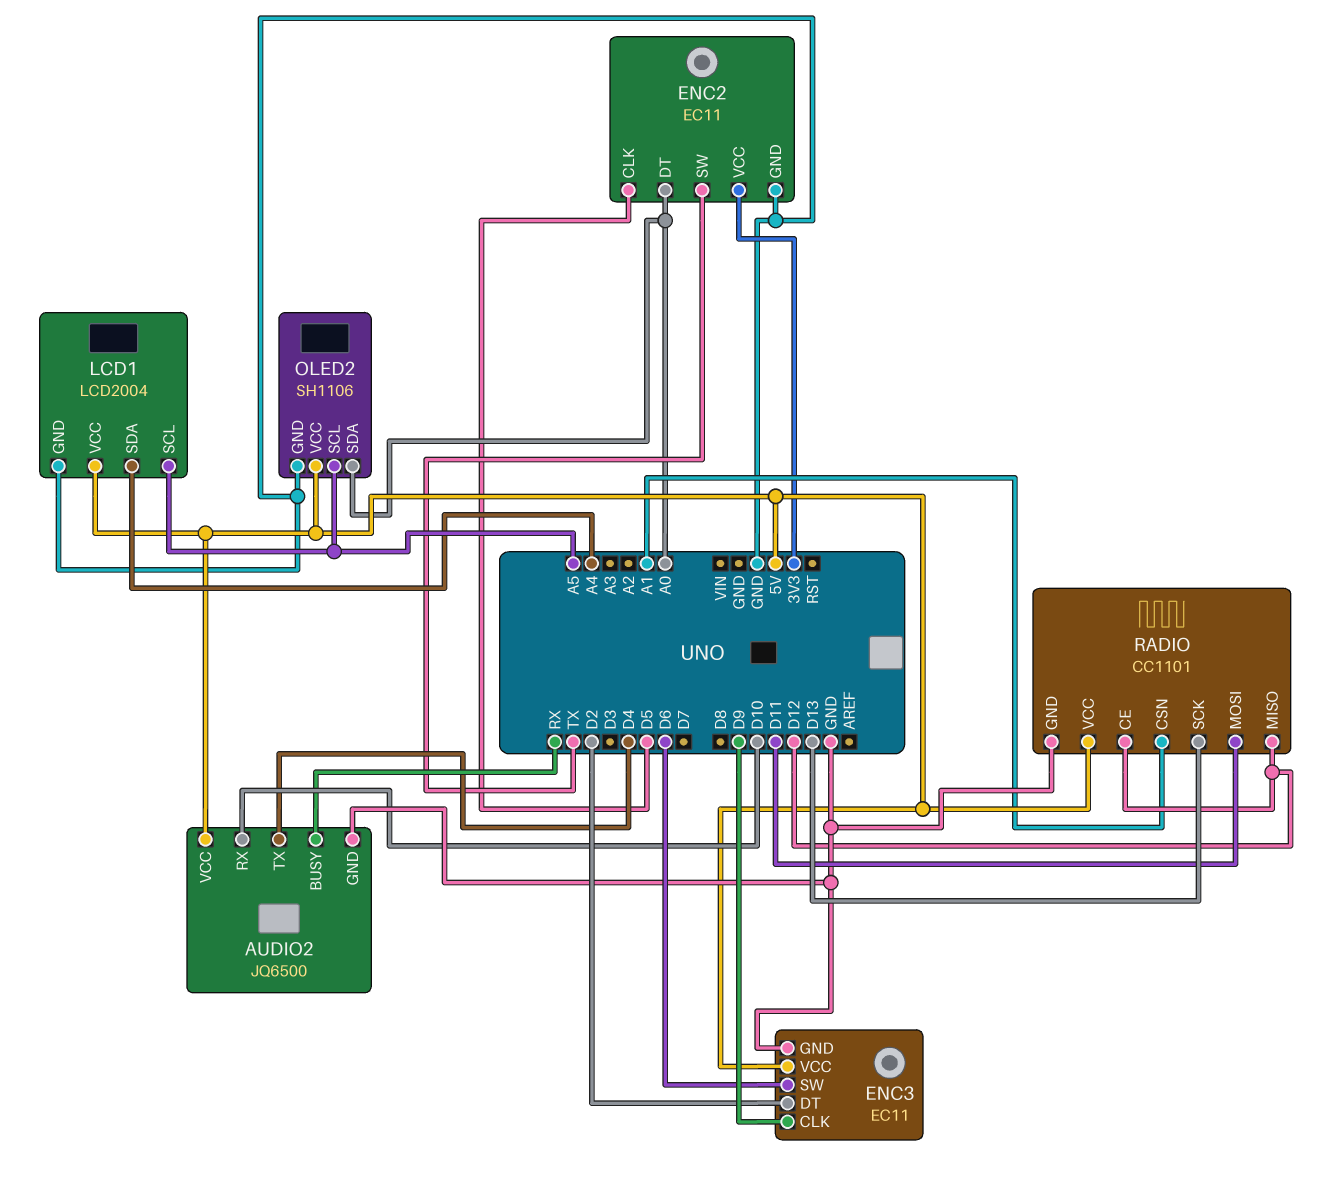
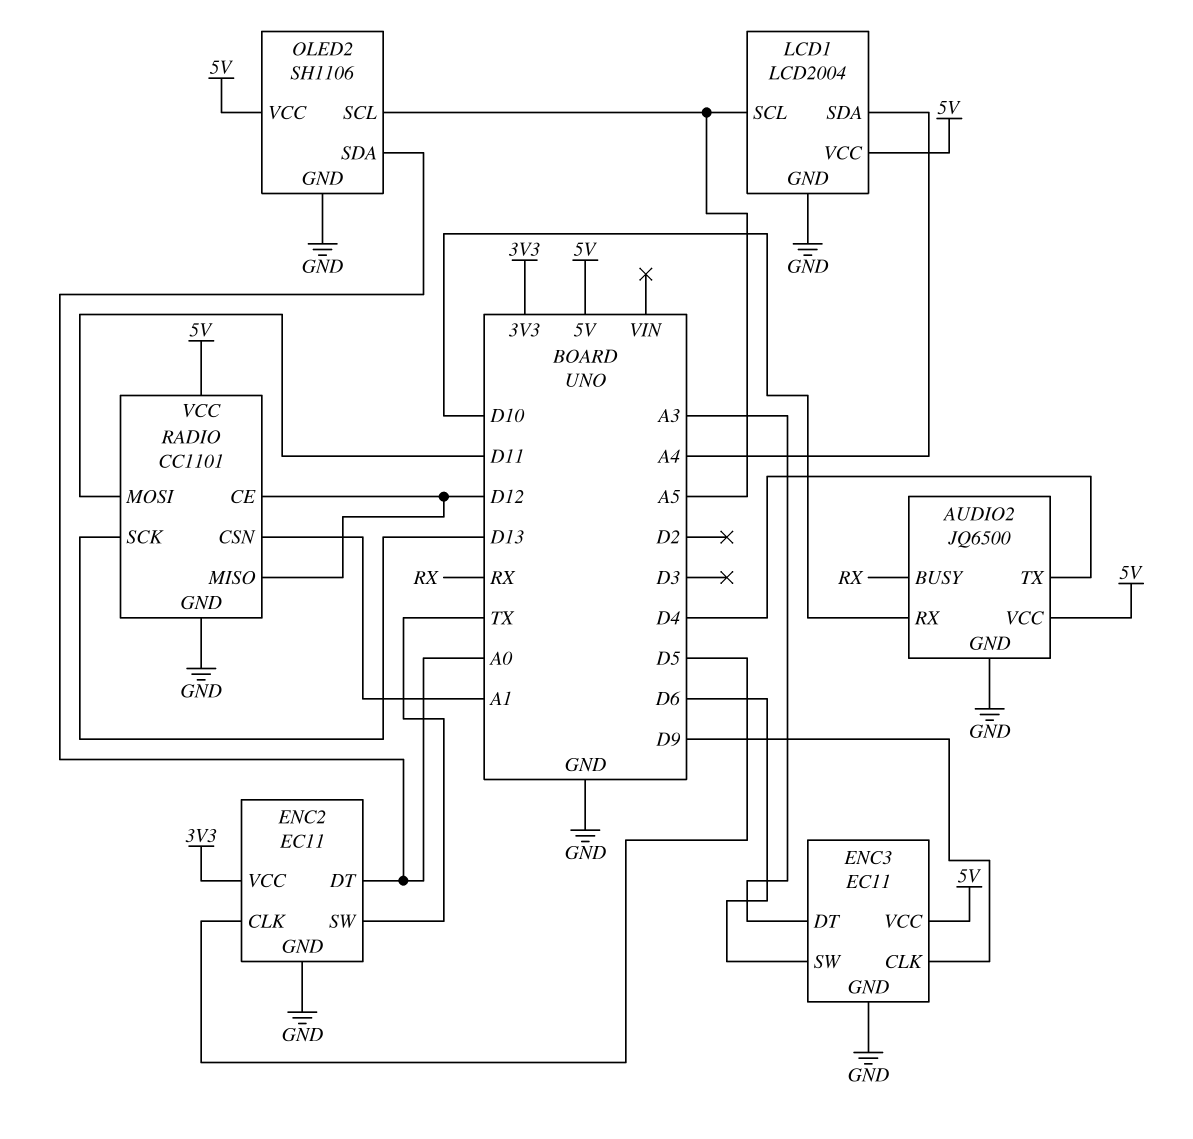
ENC3 pin DT: D2 -> A3

